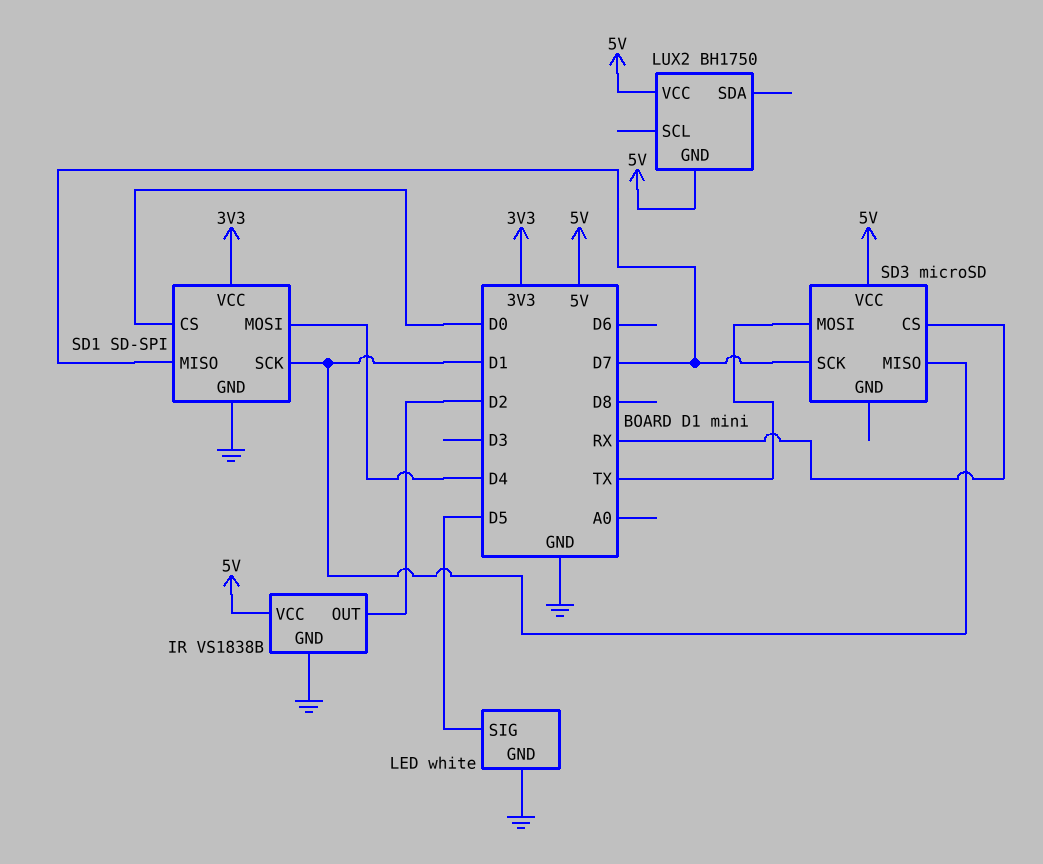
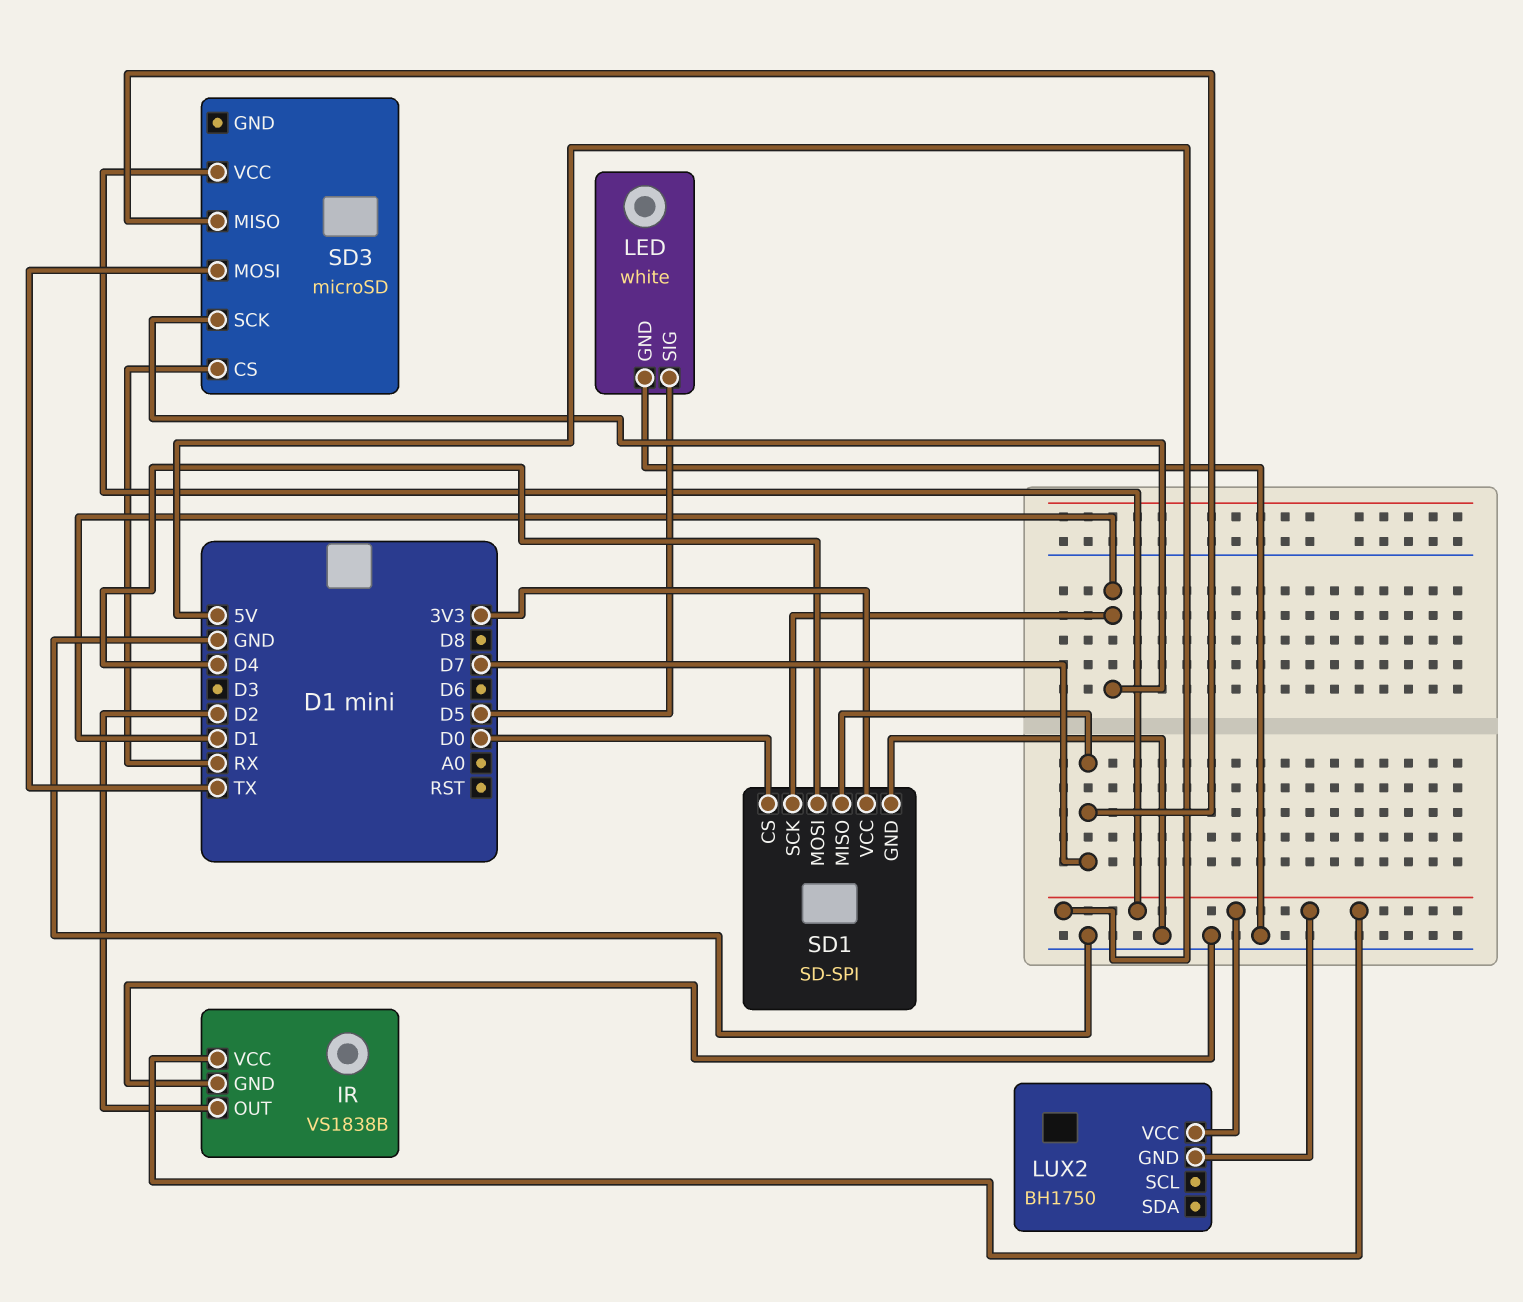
SD3 pin MISO: D1 -> D7
SD3 pin SCK: D7 -> D1

